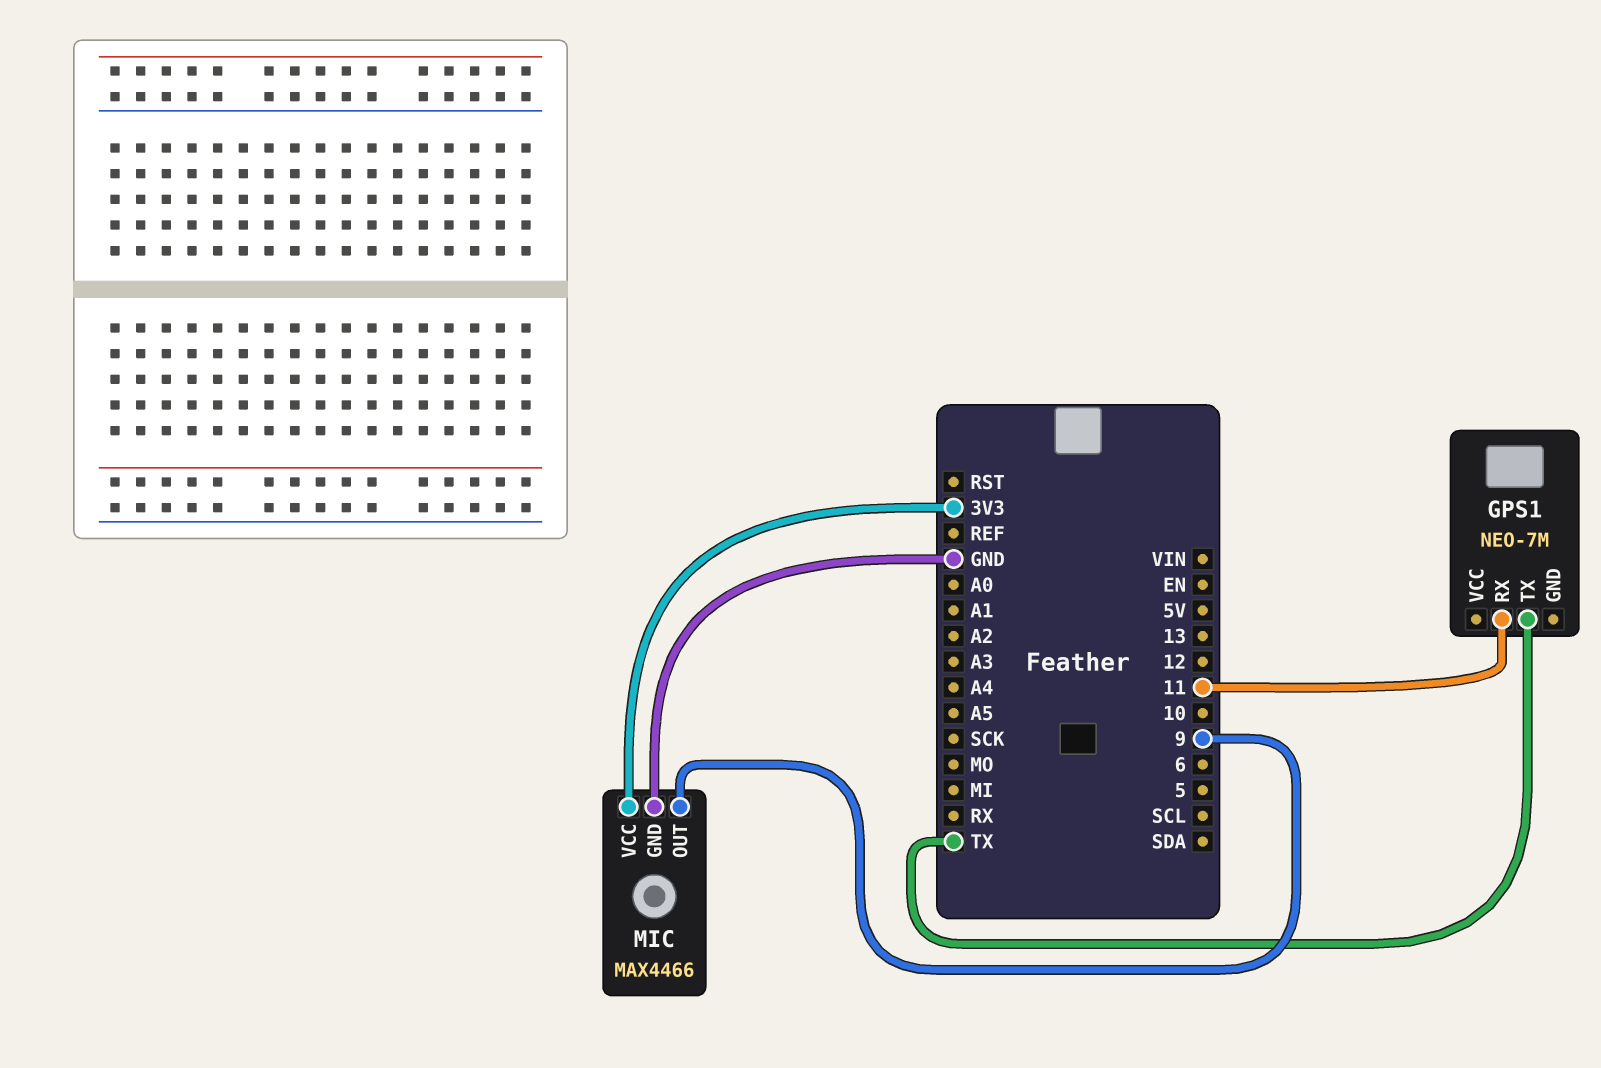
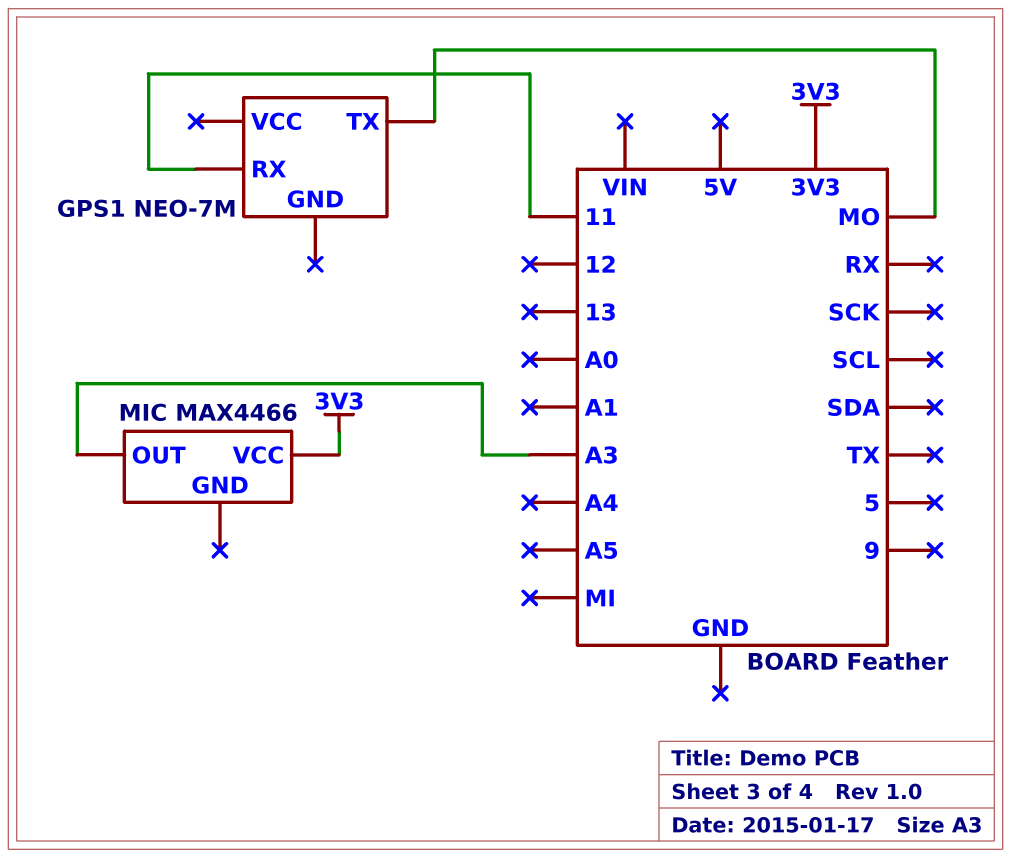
GPS1 pin TX: TX -> MO
MIC pin GND: GND -> none
MIC pin OUT: 9 -> A3

